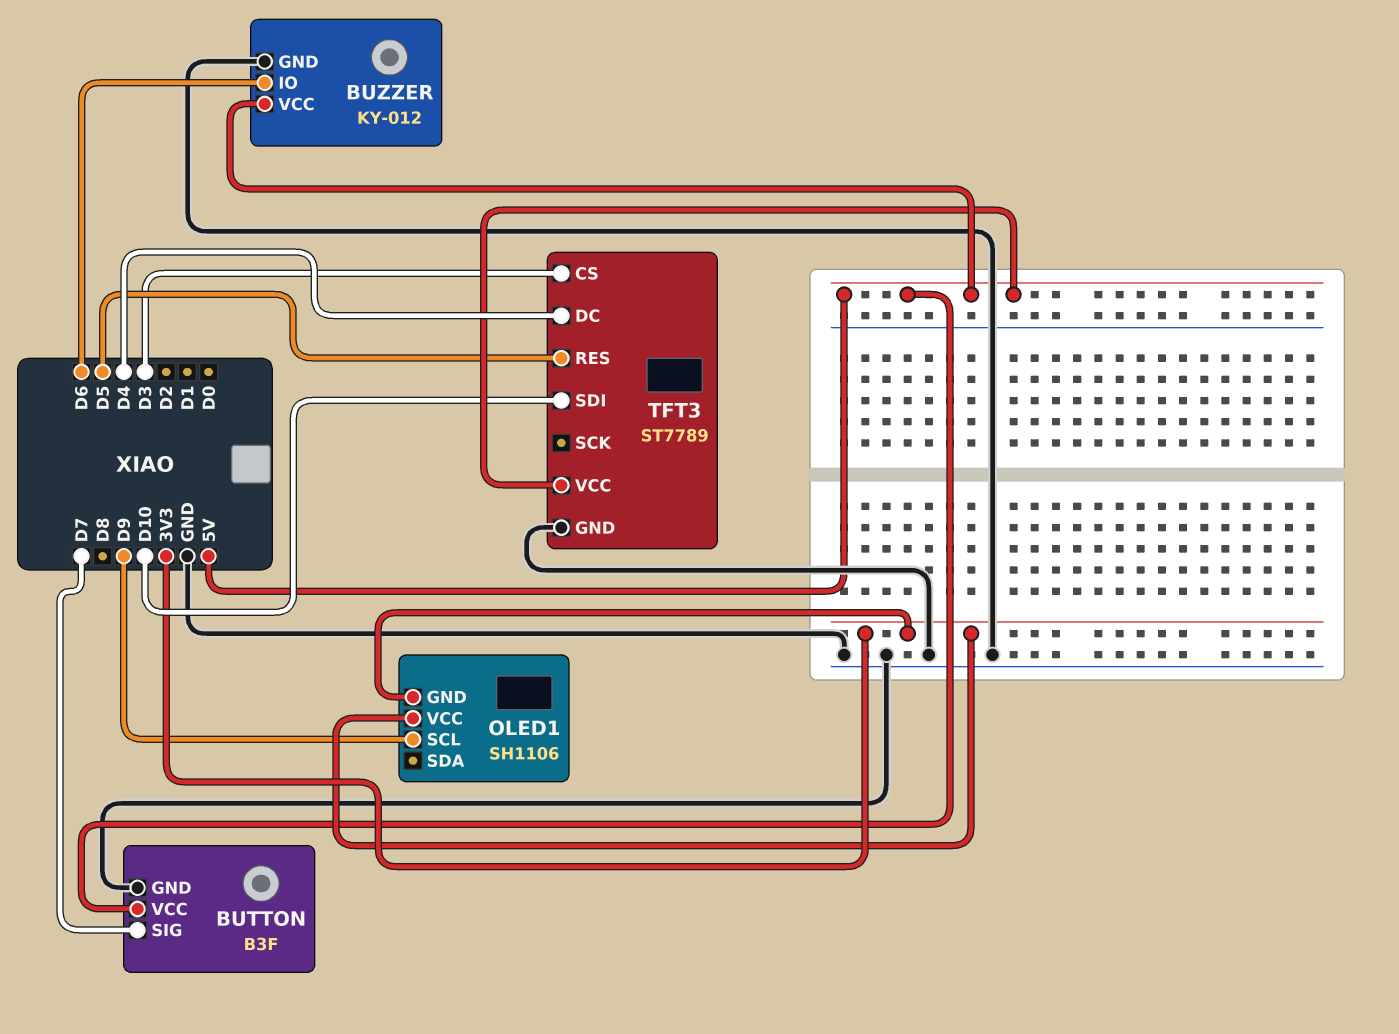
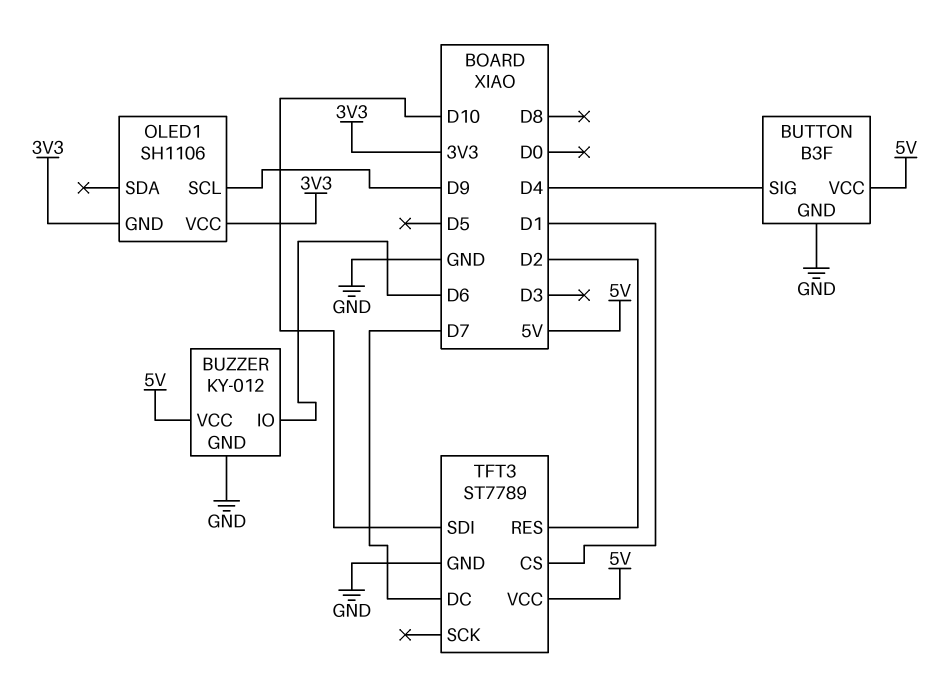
BUTTON pin SIG: D7 -> D4
TFT3 pin CS: D3 -> D1
TFT3 pin DC: D4 -> D7
TFT3 pin RES: D5 -> D2

